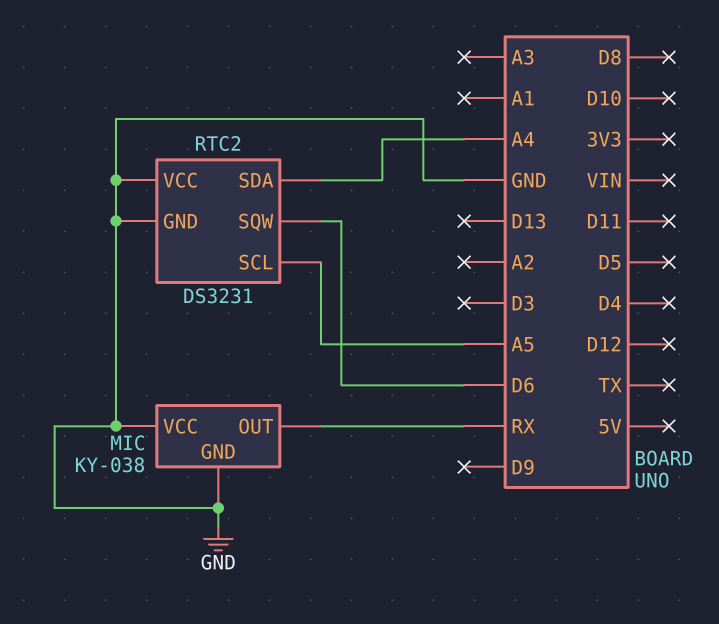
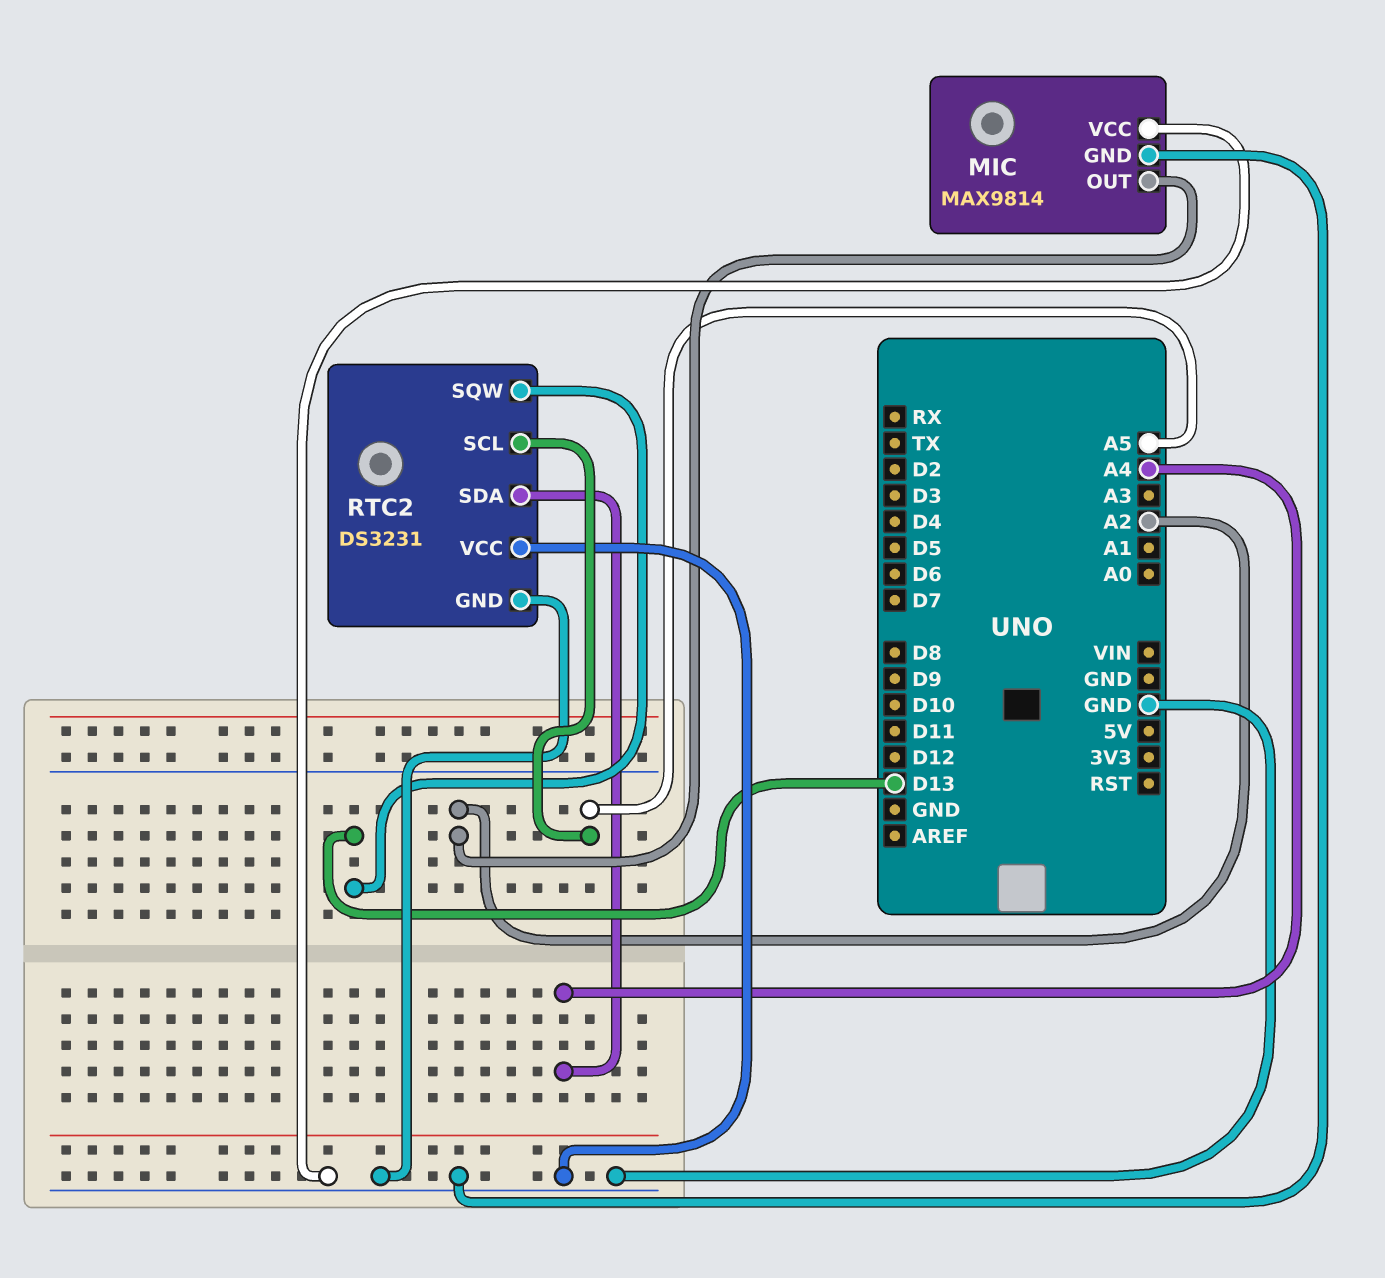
MIC: KY-038 -> MAX9814
MIC pin OUT: RX -> A2
RTC2 pin SQW: D6 -> D13

